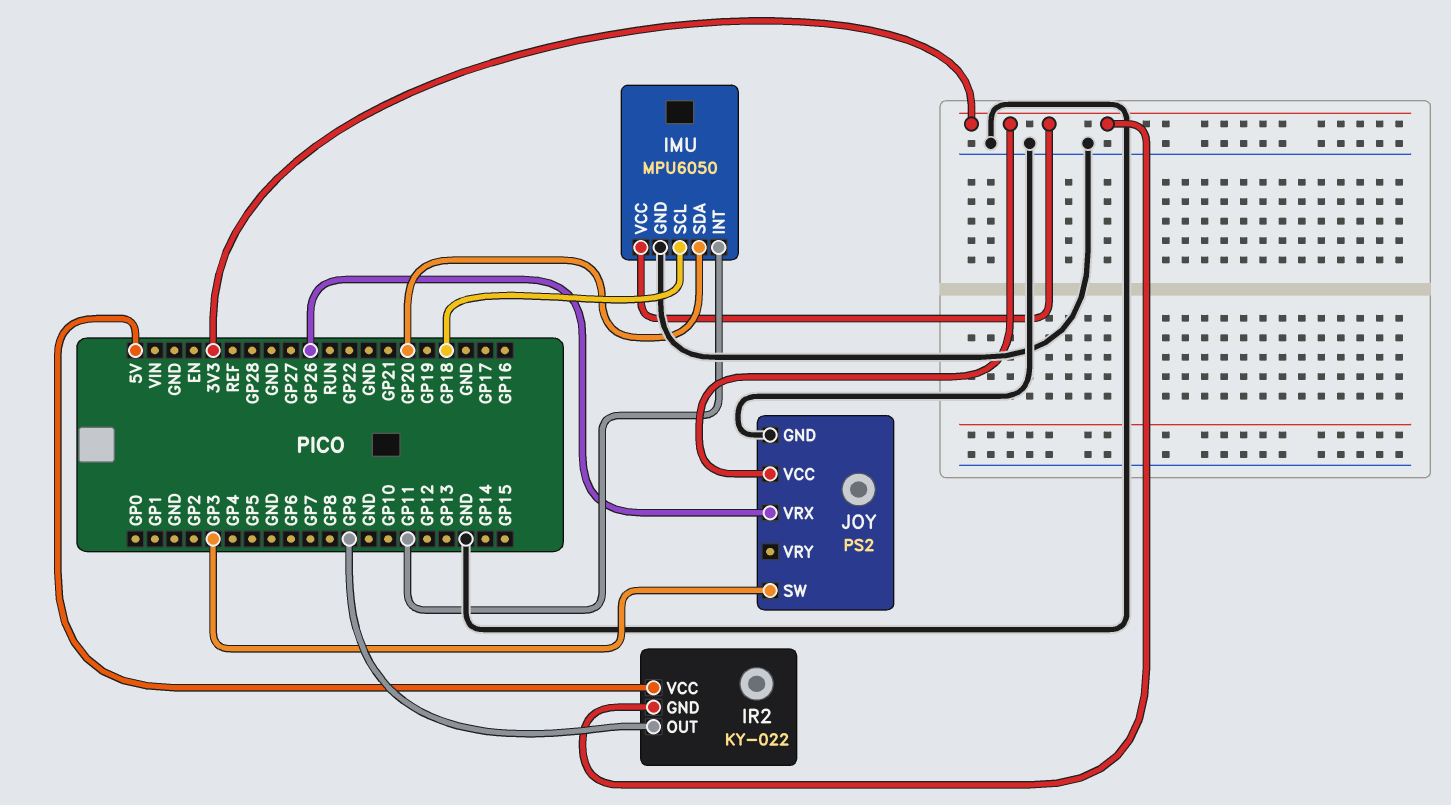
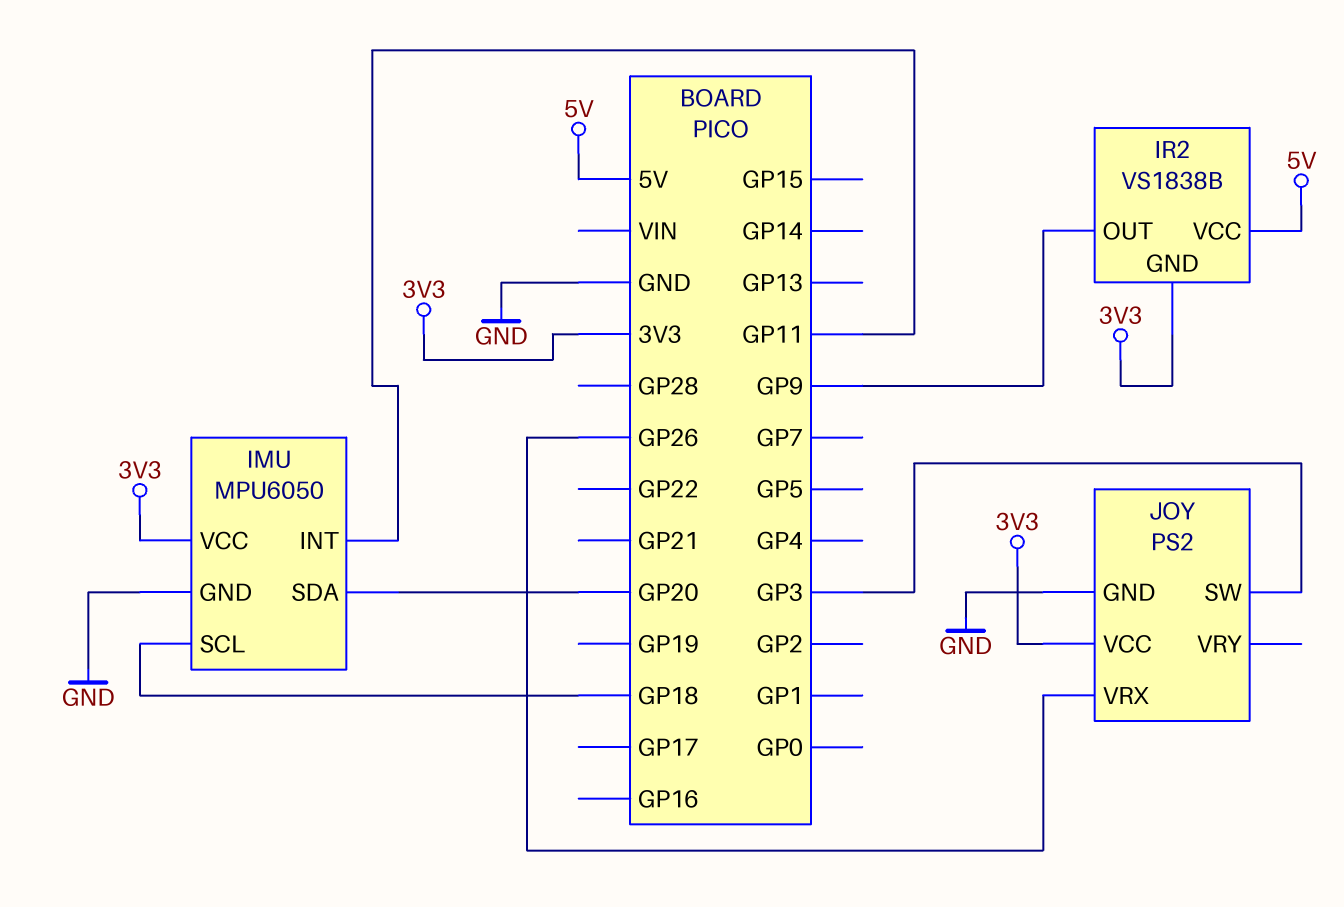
IR2: KY-022 -> VS1838B

